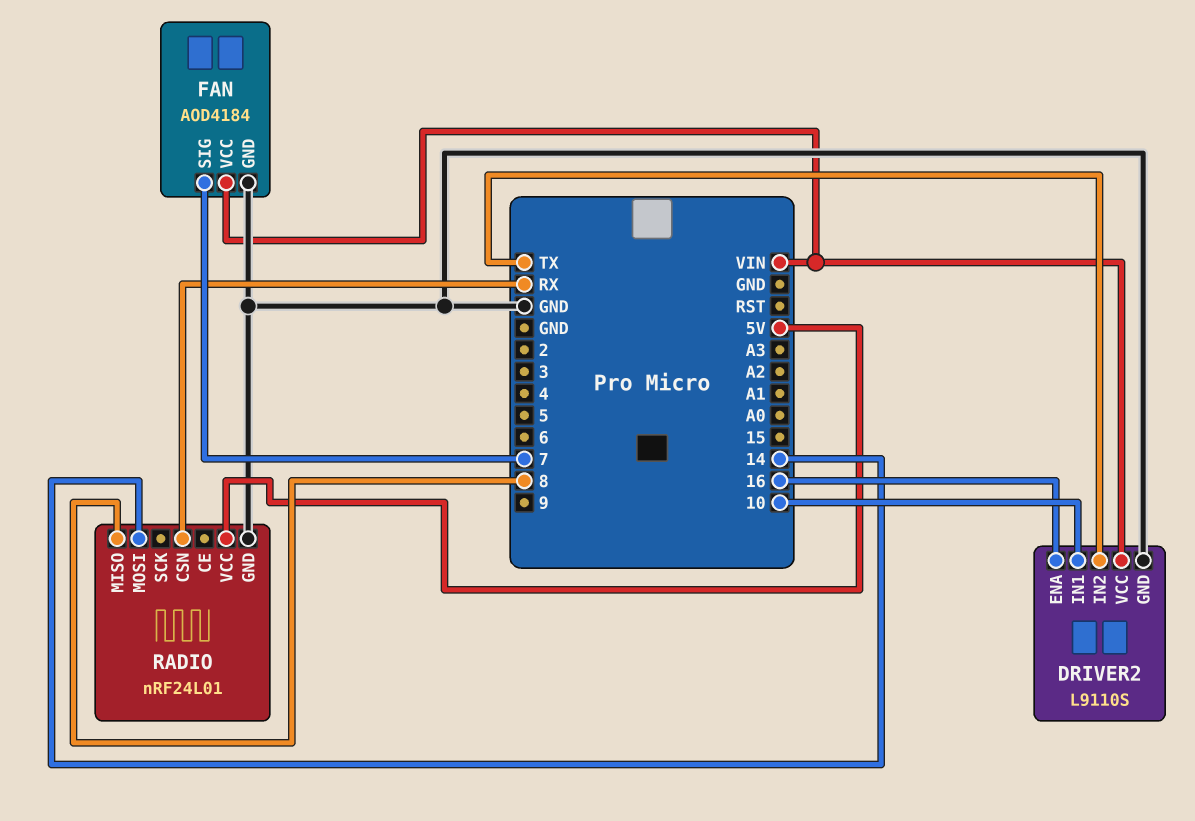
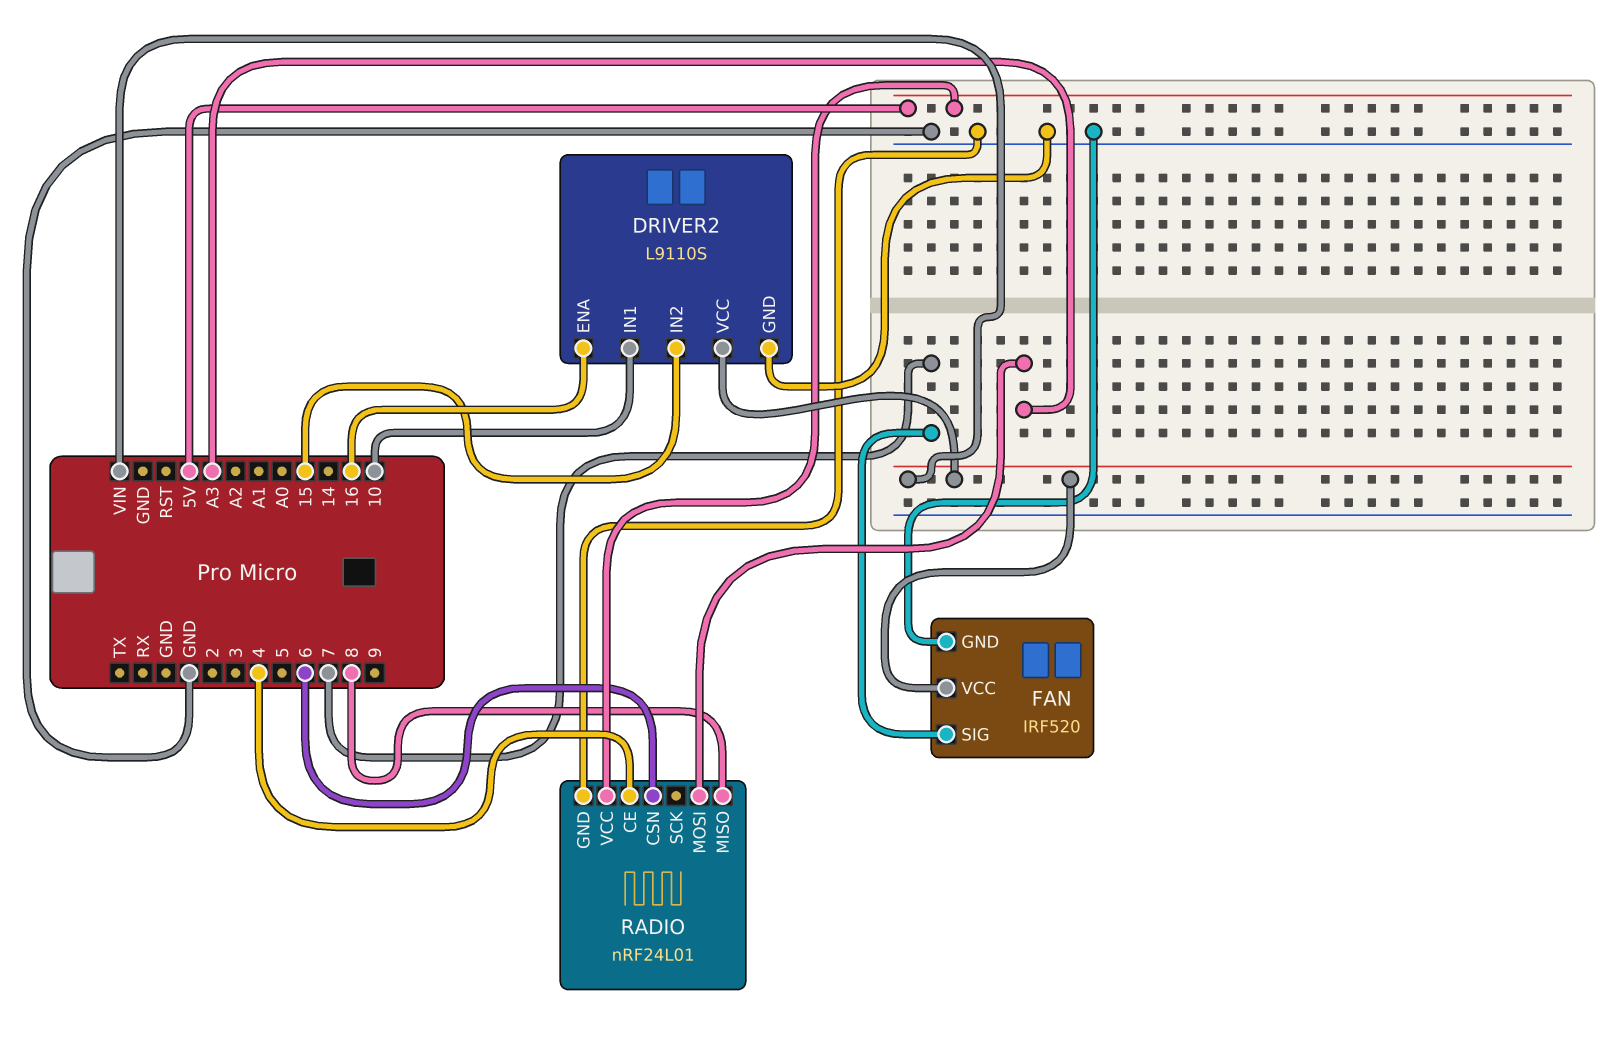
DRIVER2 pin IN2: TX -> 15
FAN: AOD4184 -> IRF520
RADIO pin CE: none -> 4
RADIO pin CSN: RX -> 6
RADIO pin MOSI: 14 -> A3

